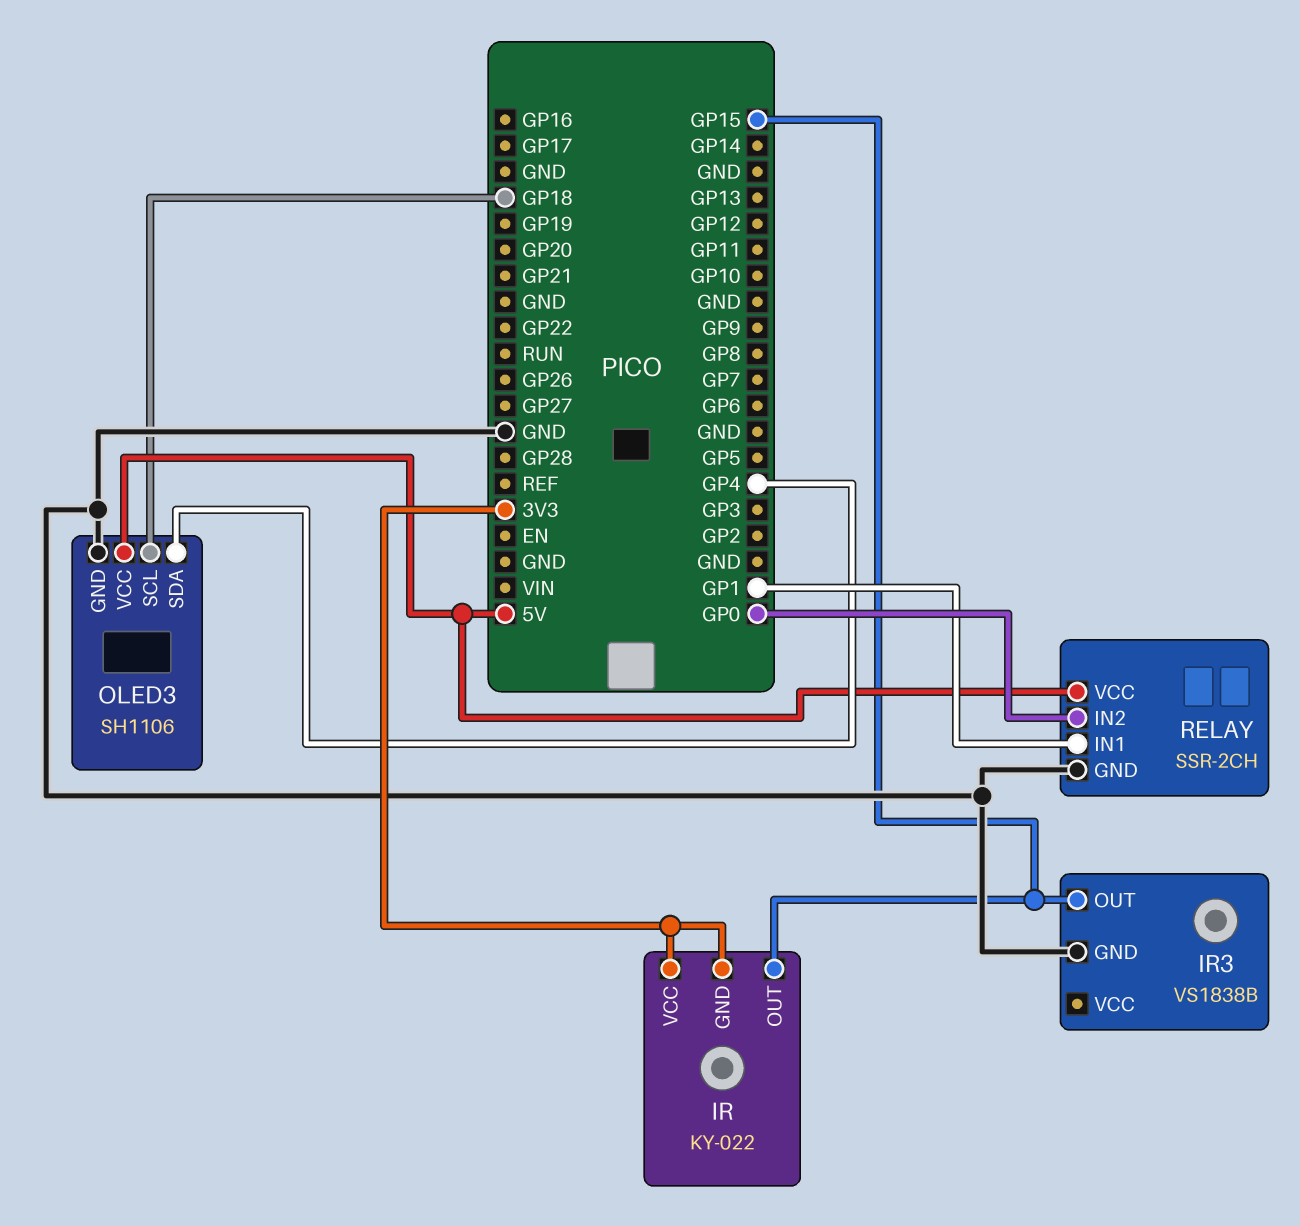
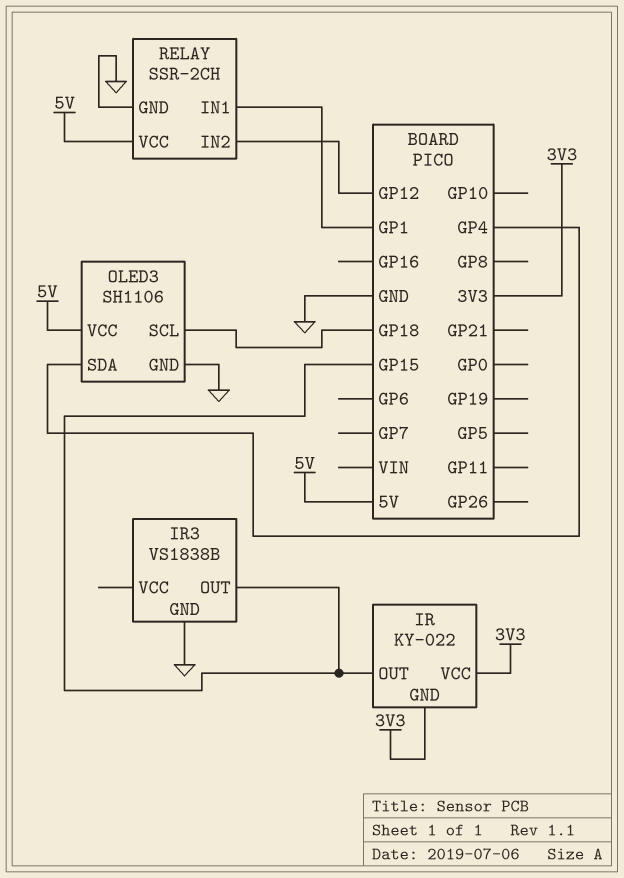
RELAY pin IN2: GP0 -> GP12

